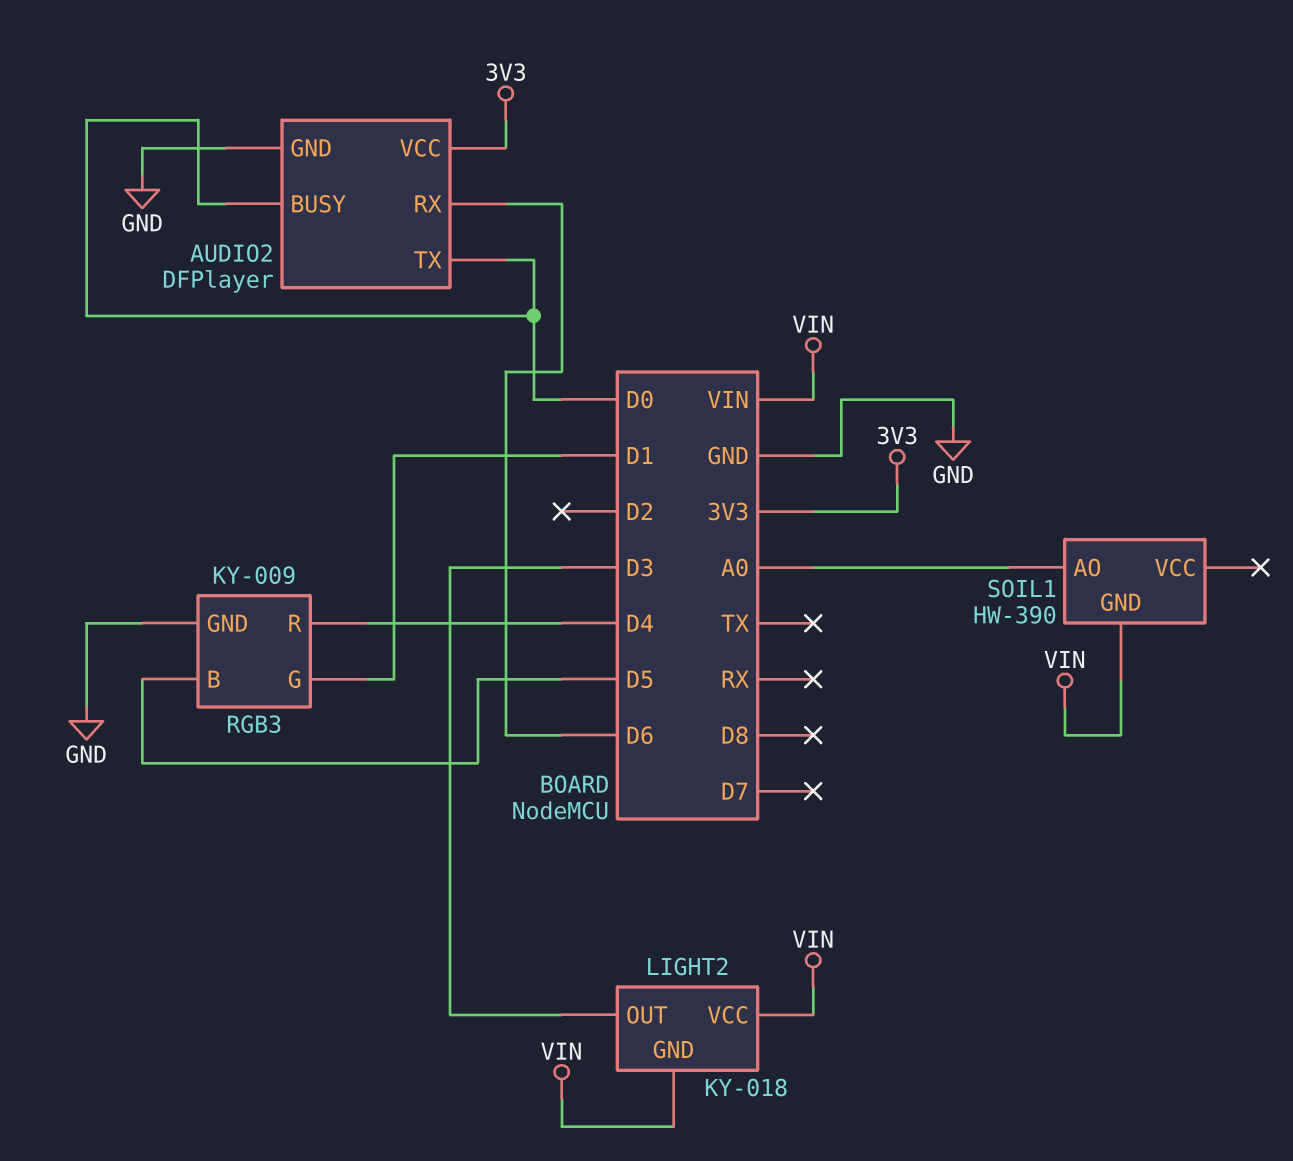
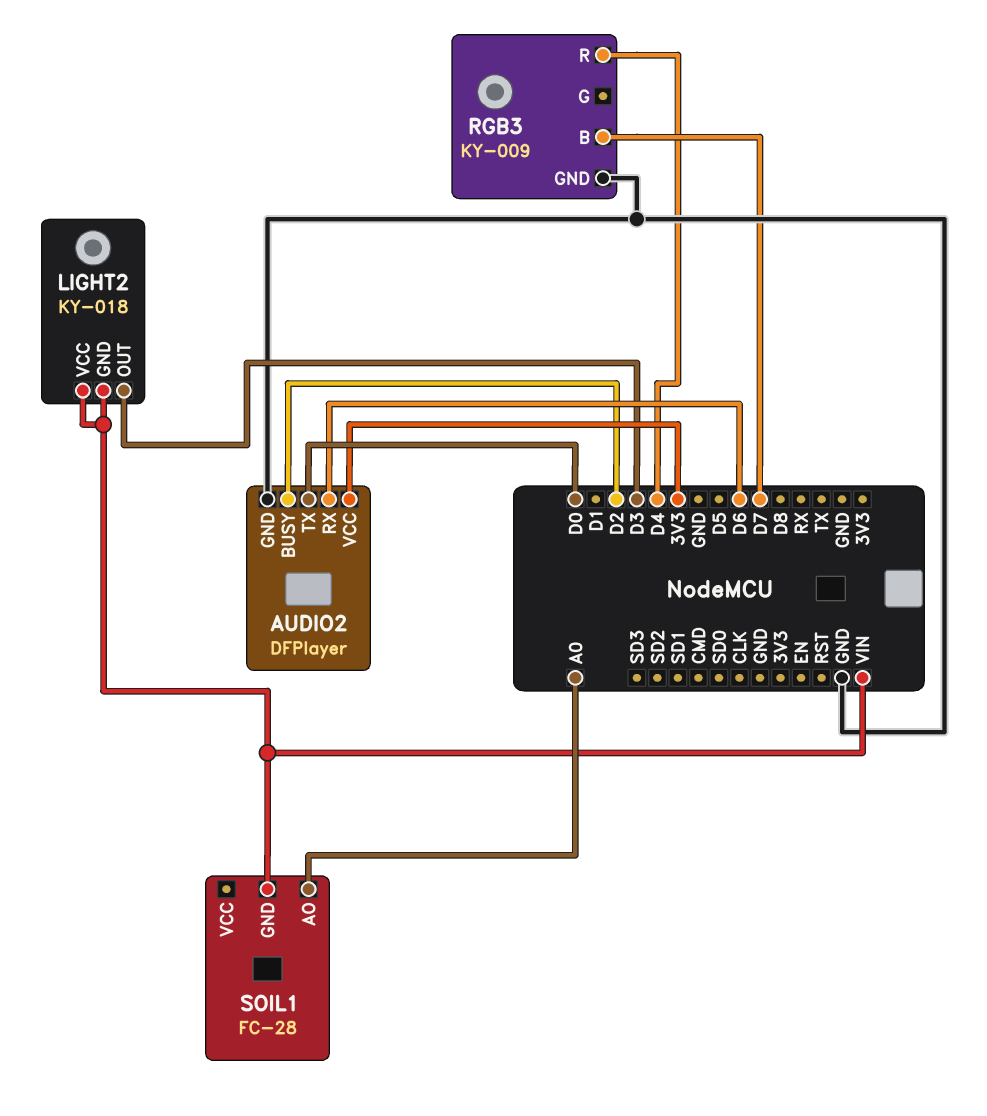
AUDIO2 pin BUSY: D0 -> D2
RGB3 pin B: D5 -> D7
RGB3 pin G: D1 -> none
SOIL1: HW-390 -> FC-28

